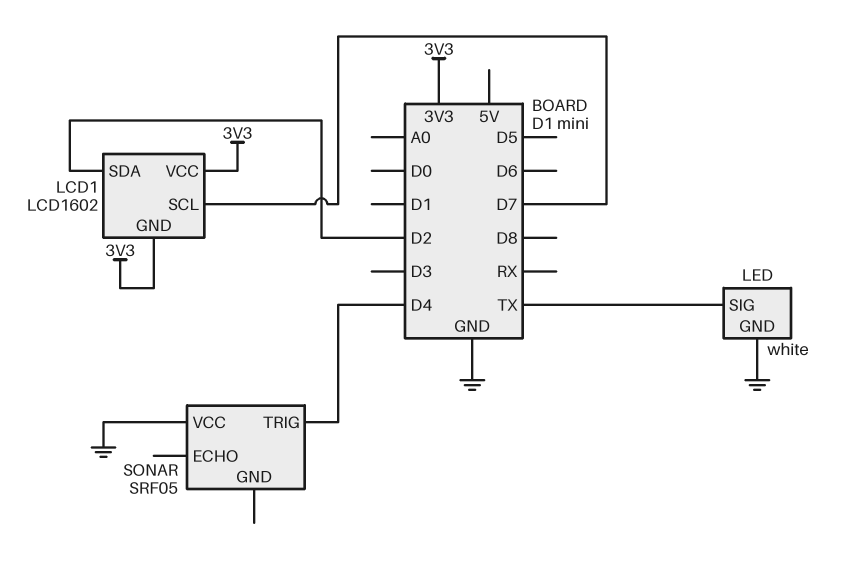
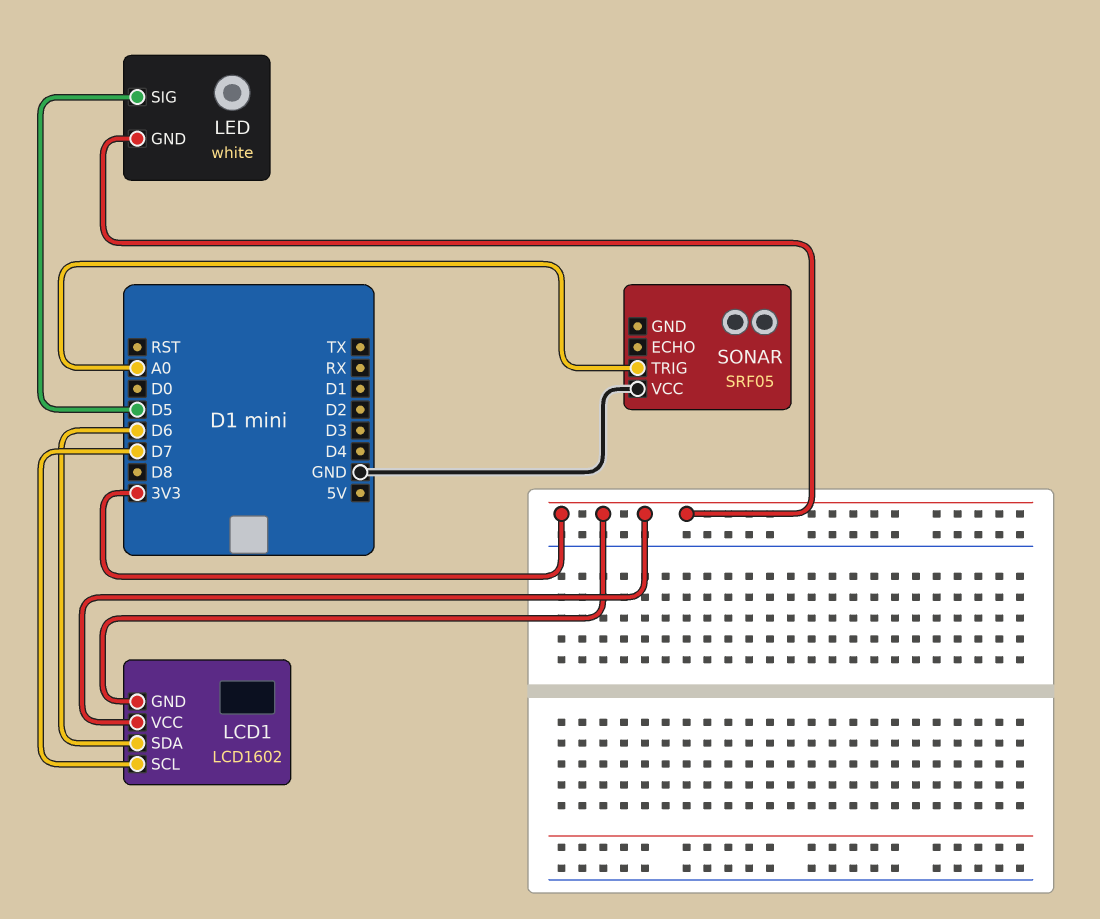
LCD1 pin SDA: D2 -> D6
LED pin GND: GND -> 3V3
LED pin SIG: TX -> D5
SONAR pin TRIG: D4 -> A0

